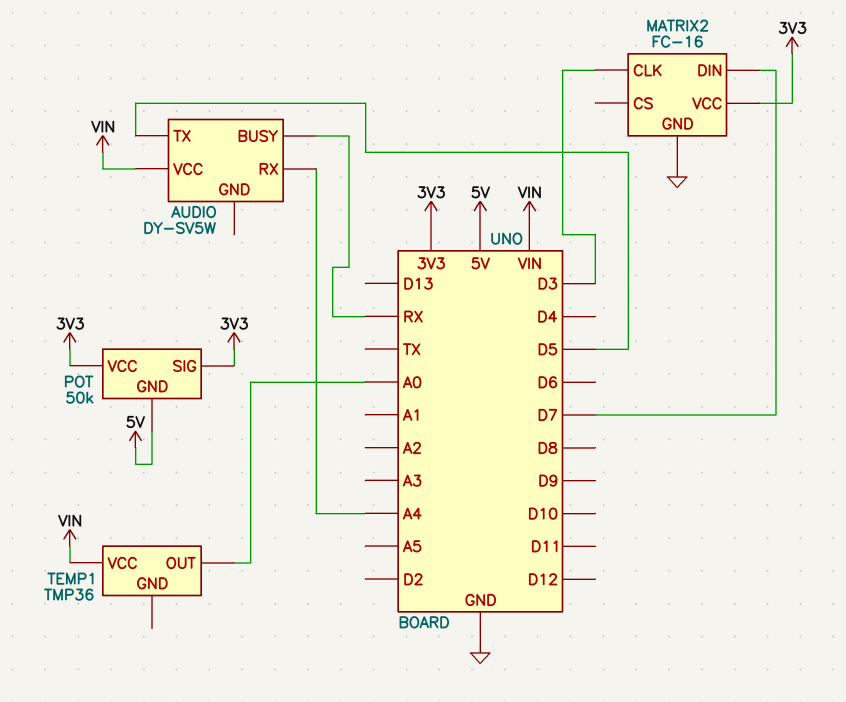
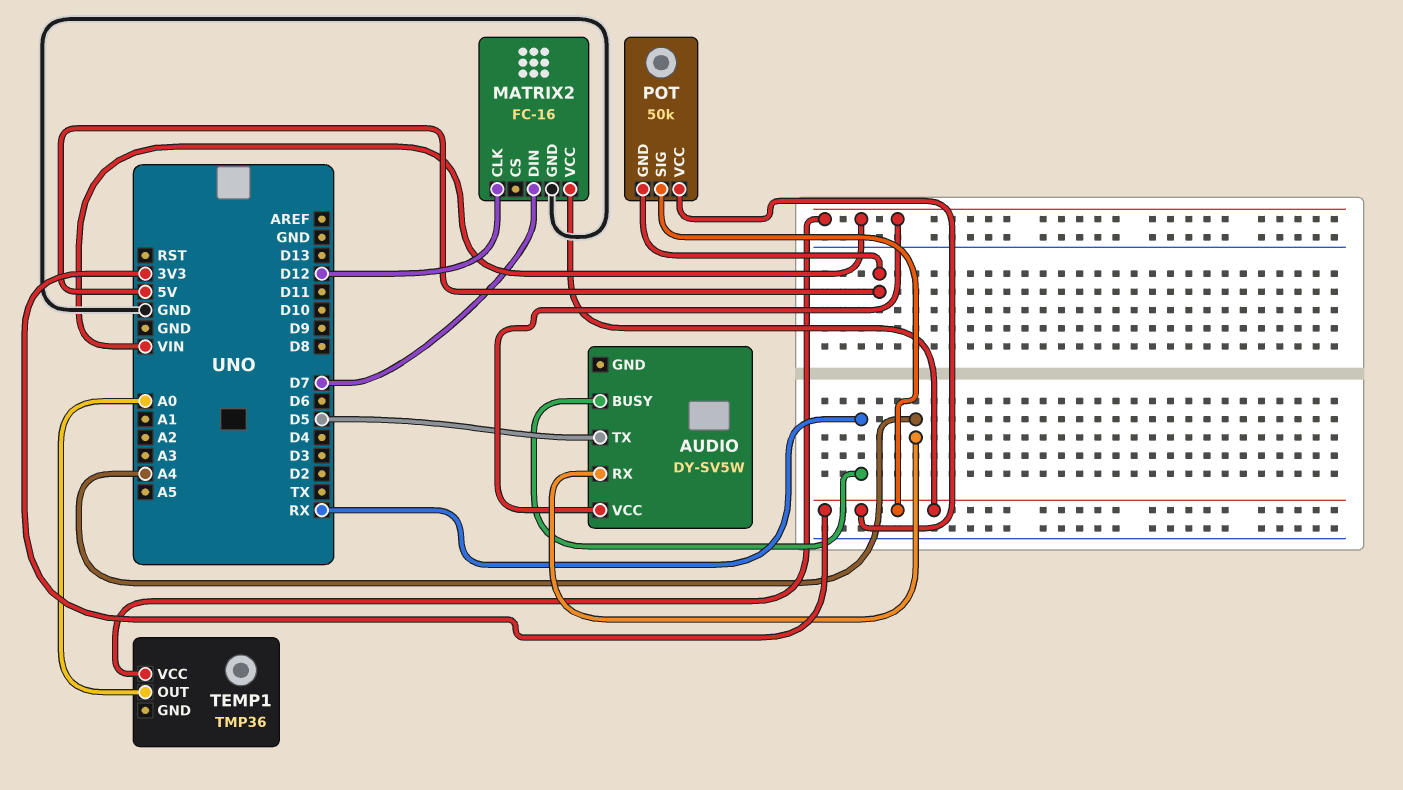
MATRIX2 pin CLK: D3 -> D12

